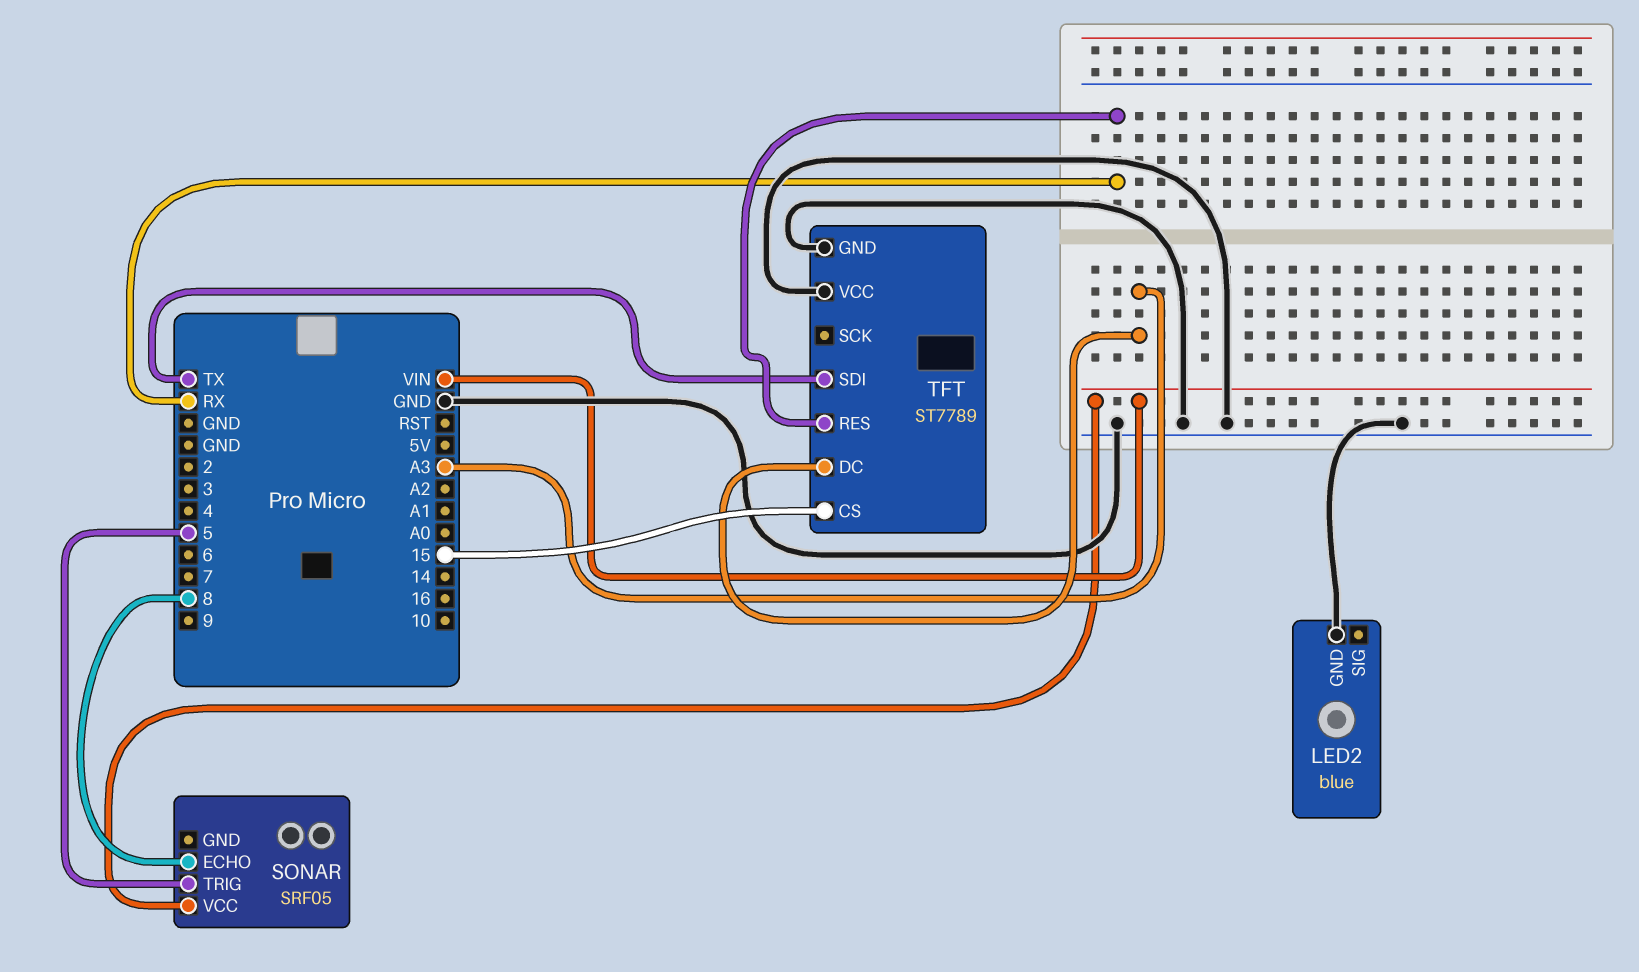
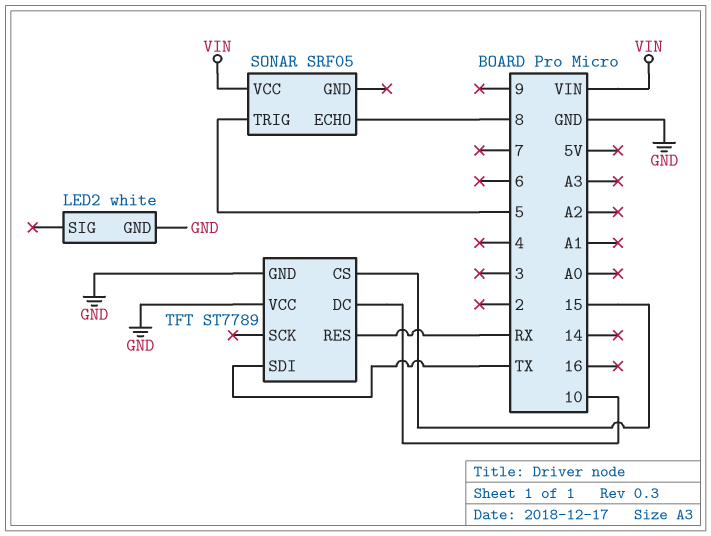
LED2: blue -> white
TFT pin DC: A3 -> 10

